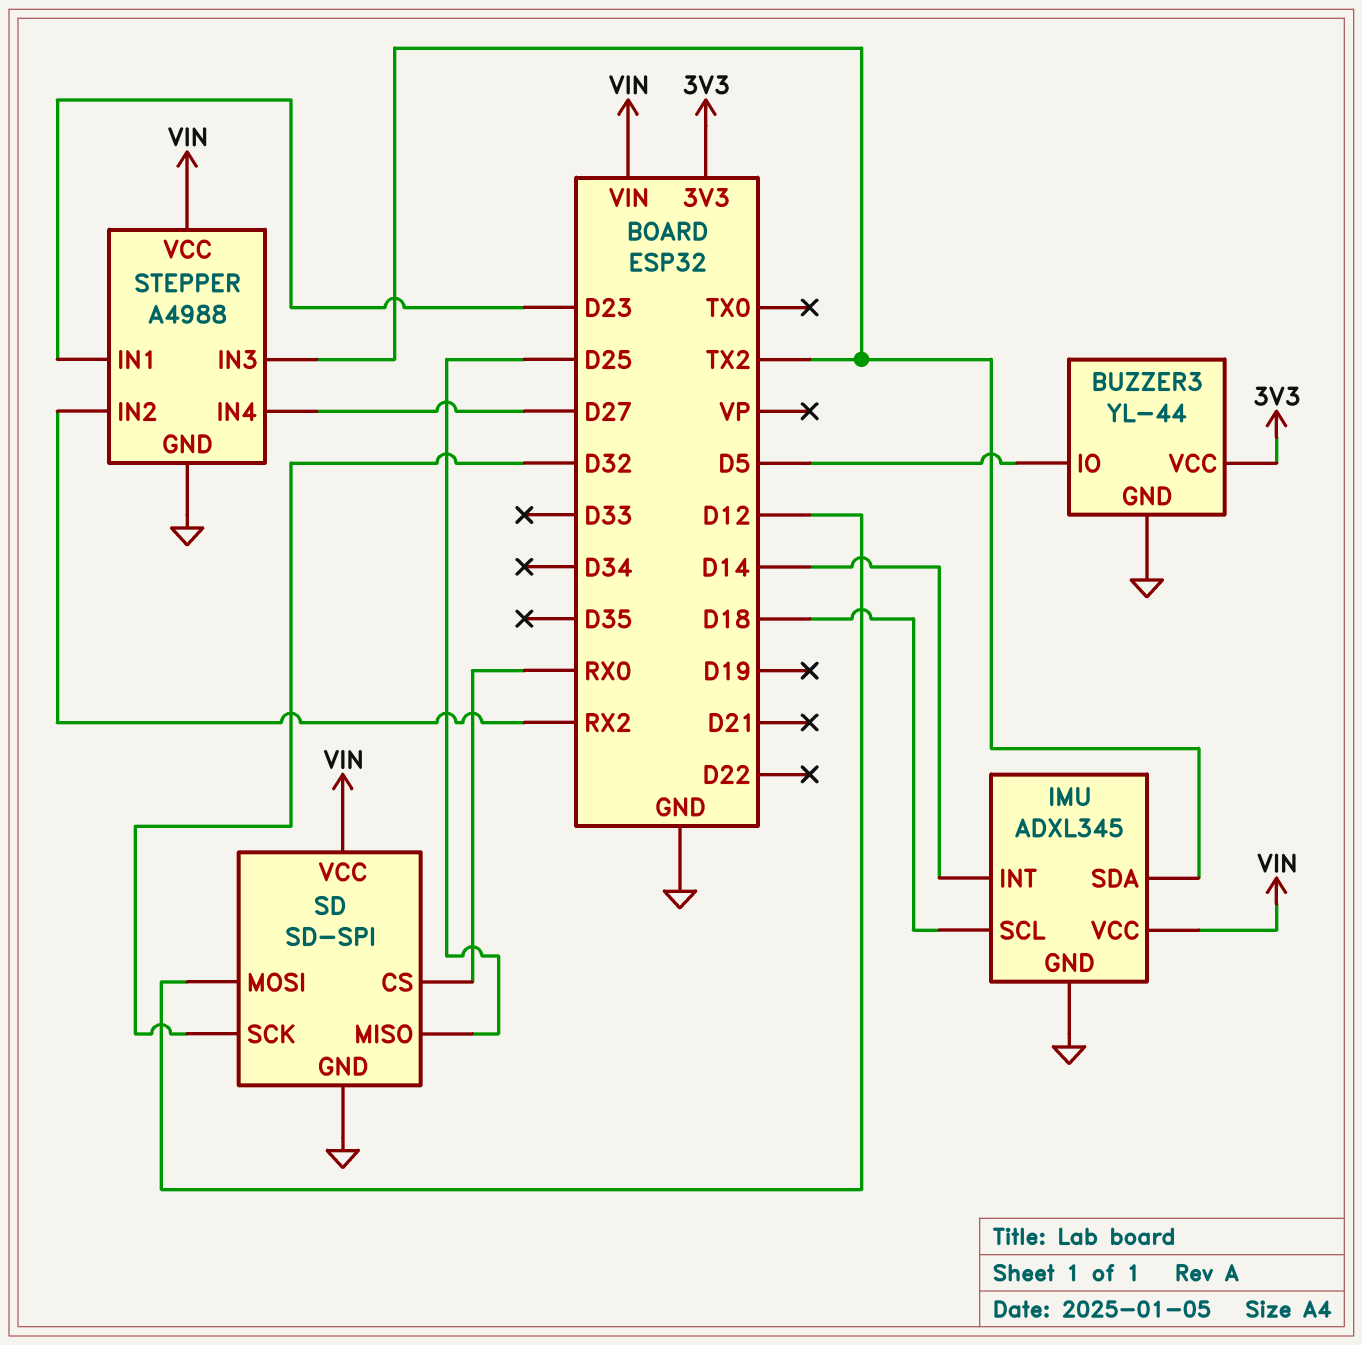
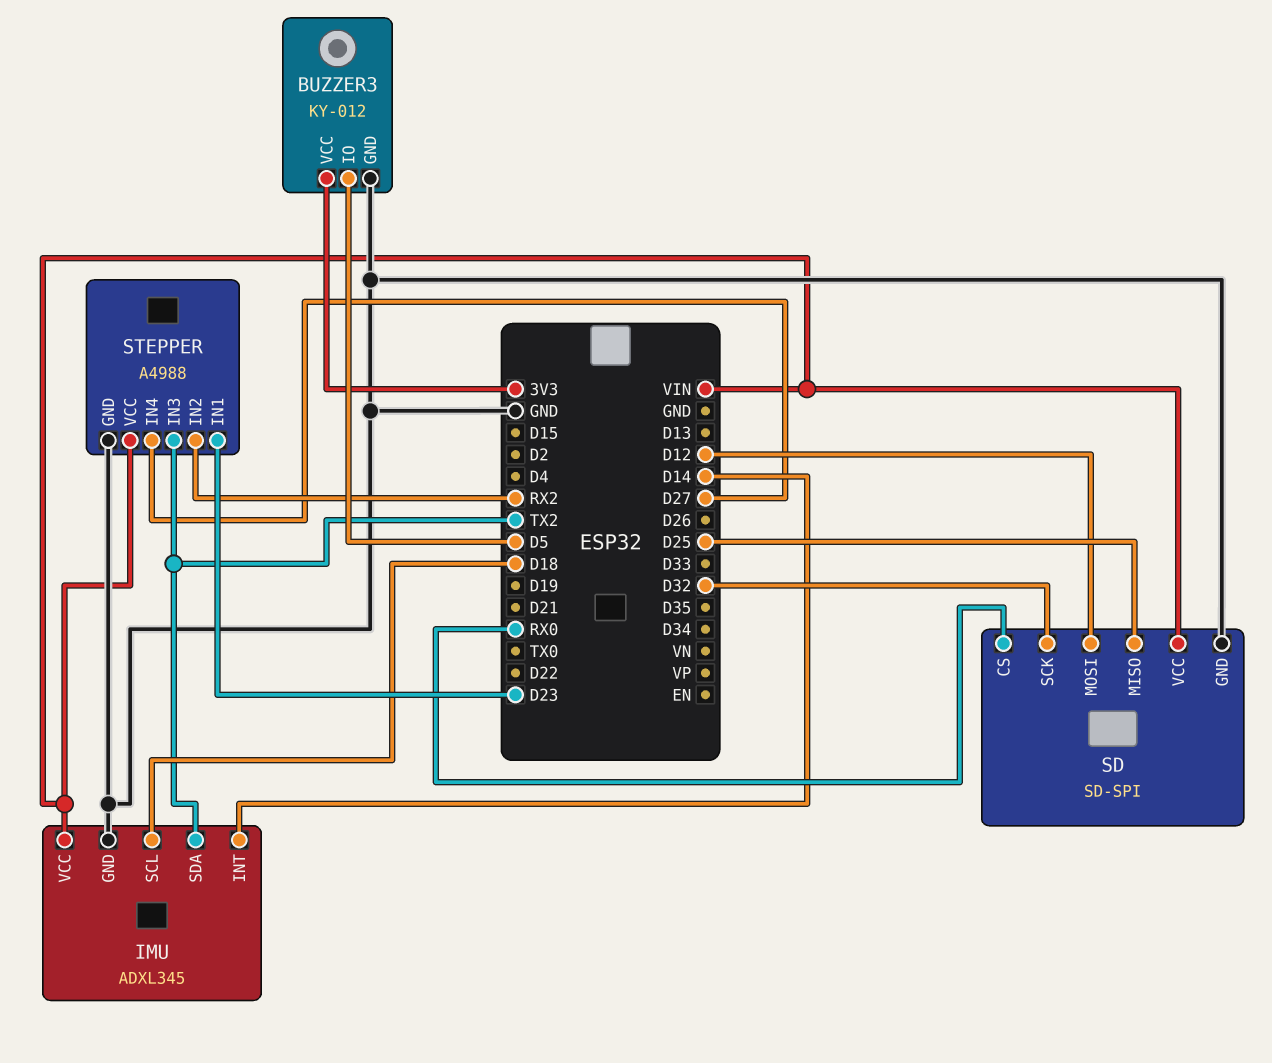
BUZZER3: YL-44 -> KY-012

